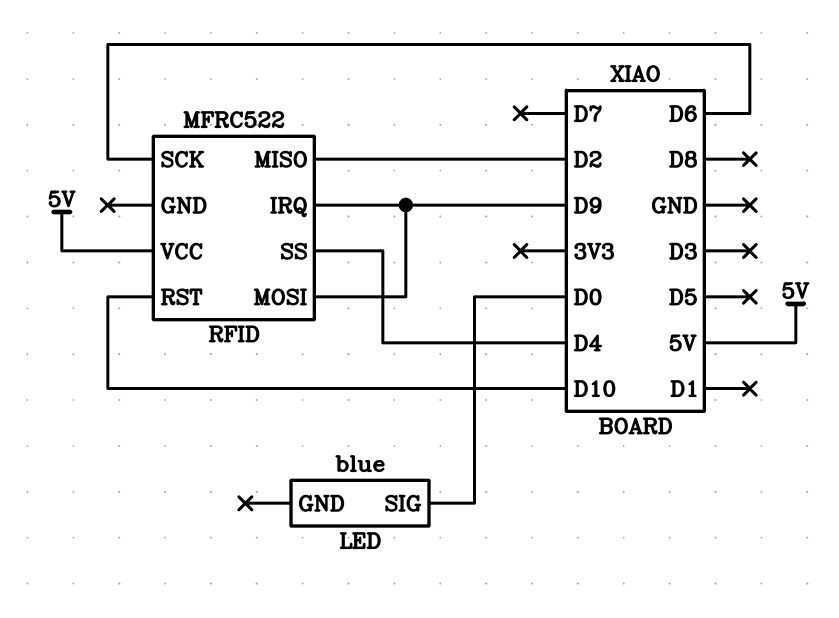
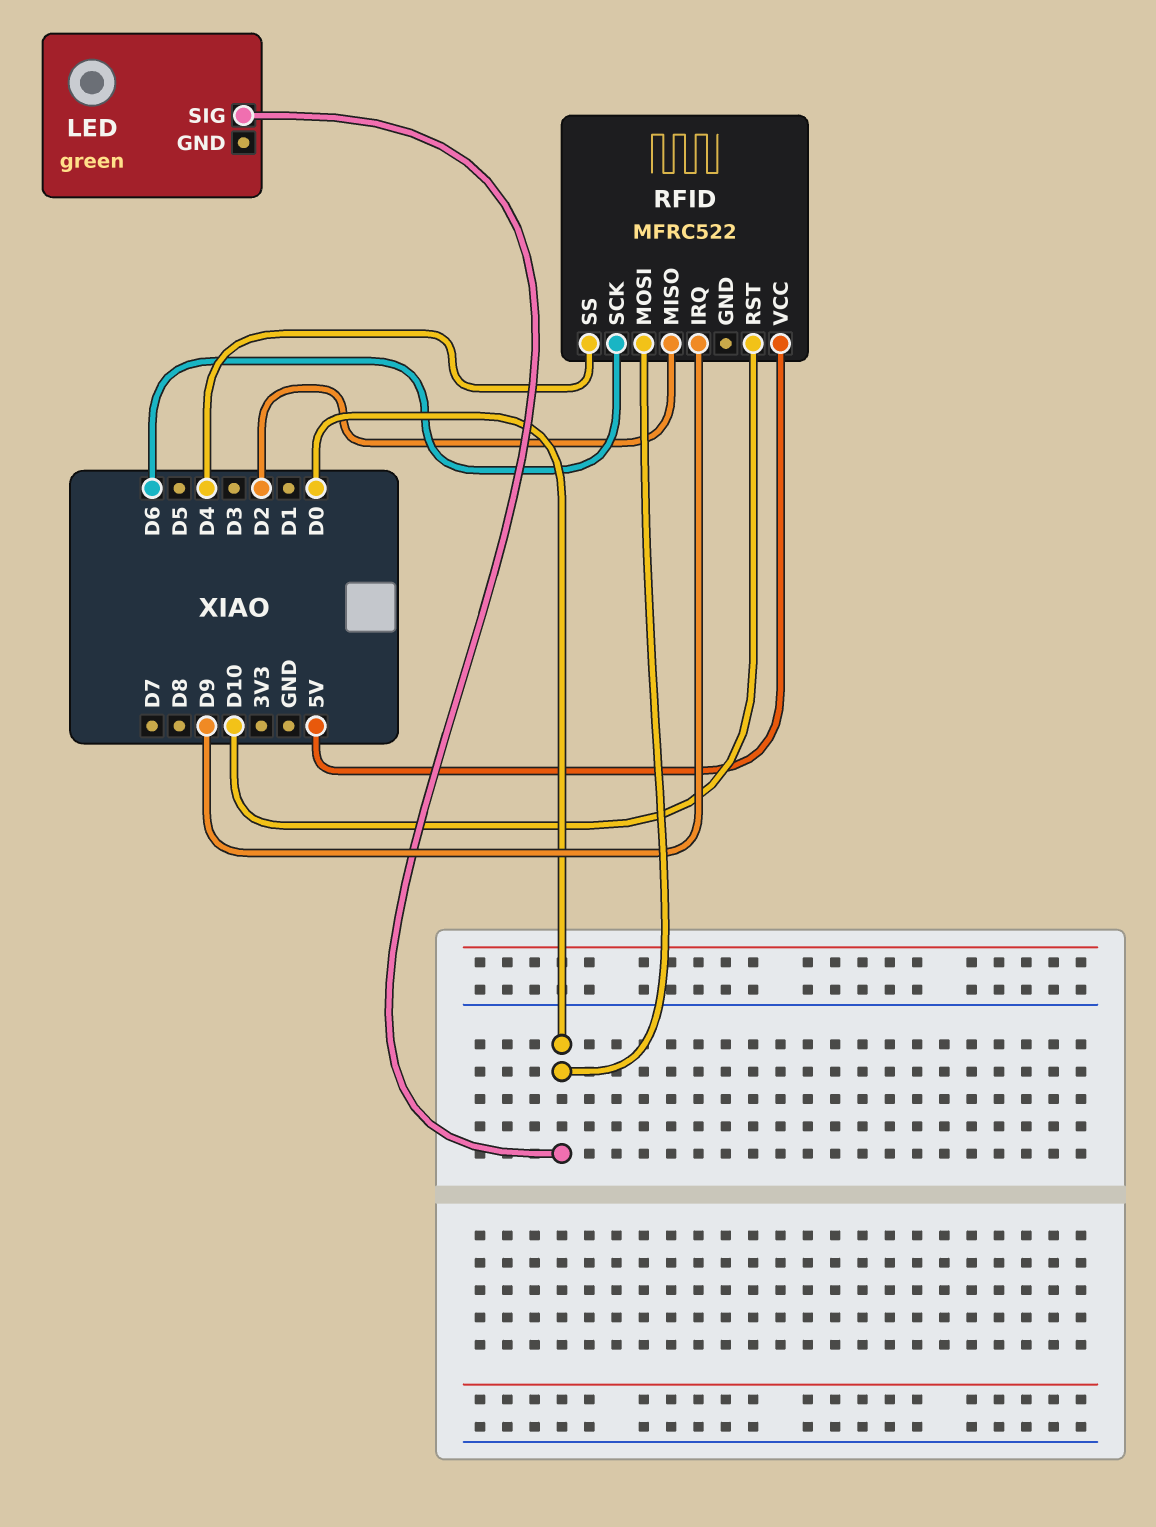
LED: blue -> green
RFID pin MOSI: D9 -> D0

